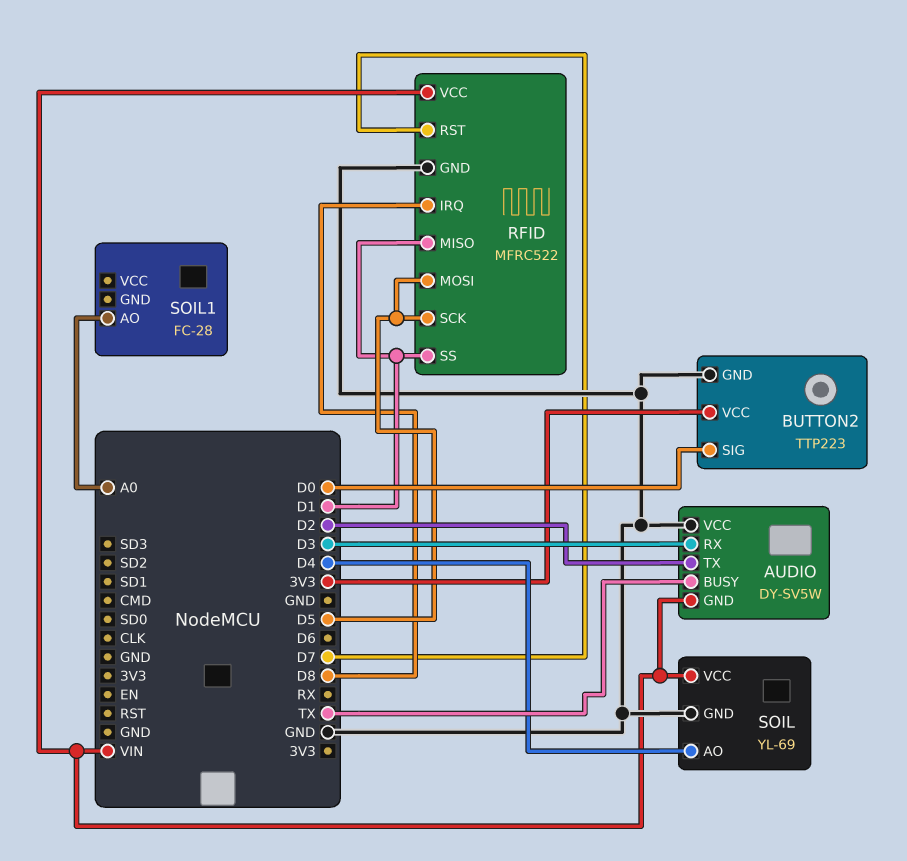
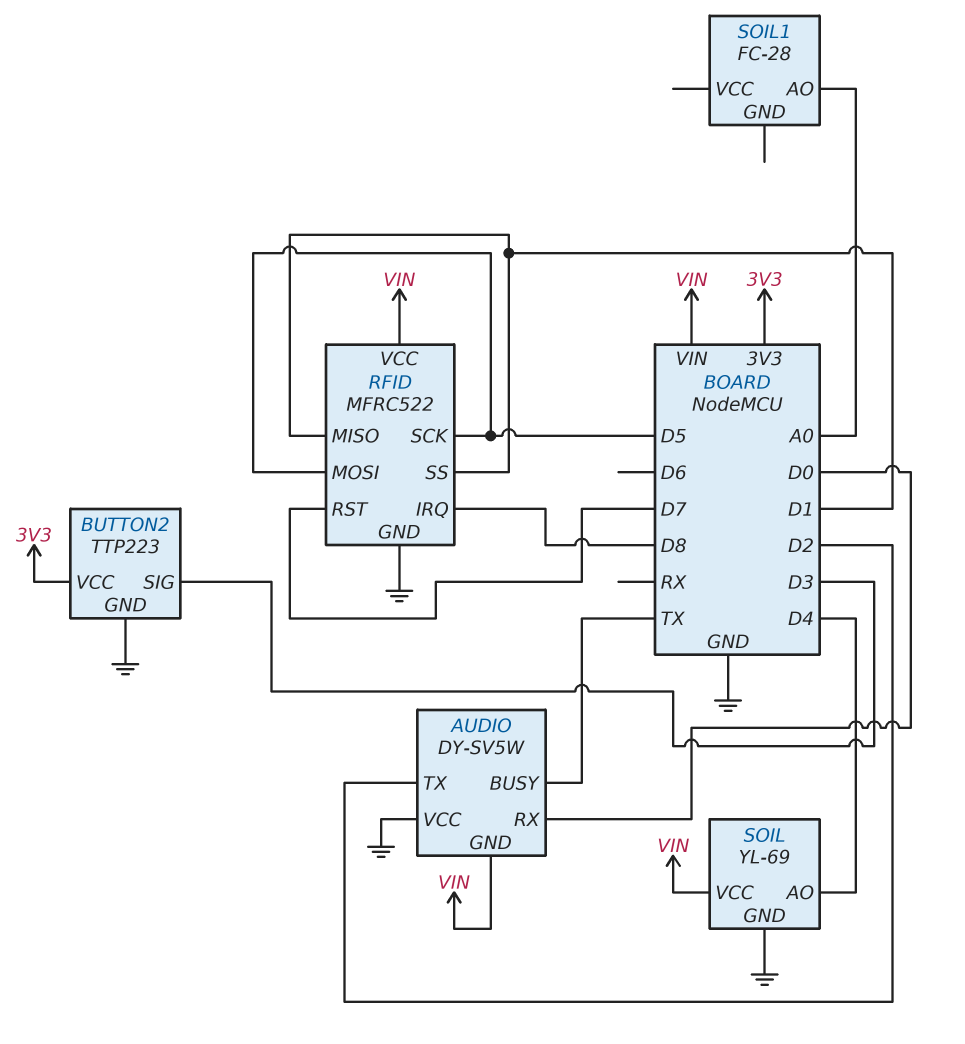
AUDIO pin RX: D3 -> D0
BUTTON2 pin SIG: D0 -> D3

